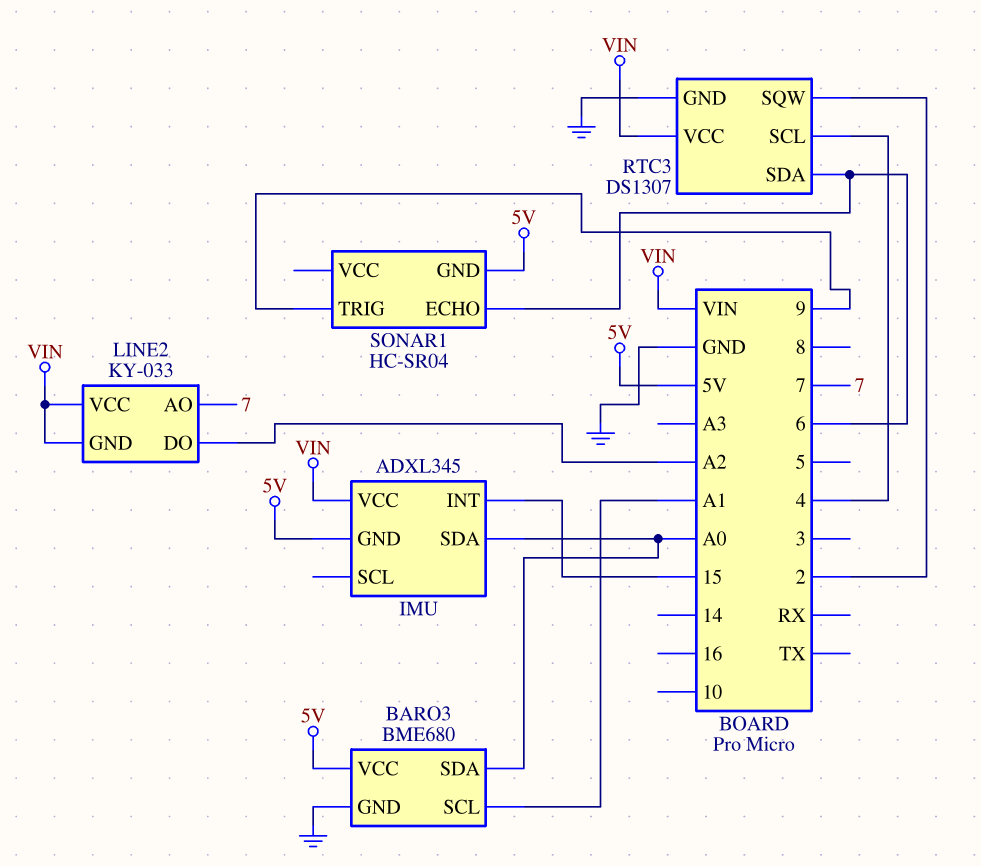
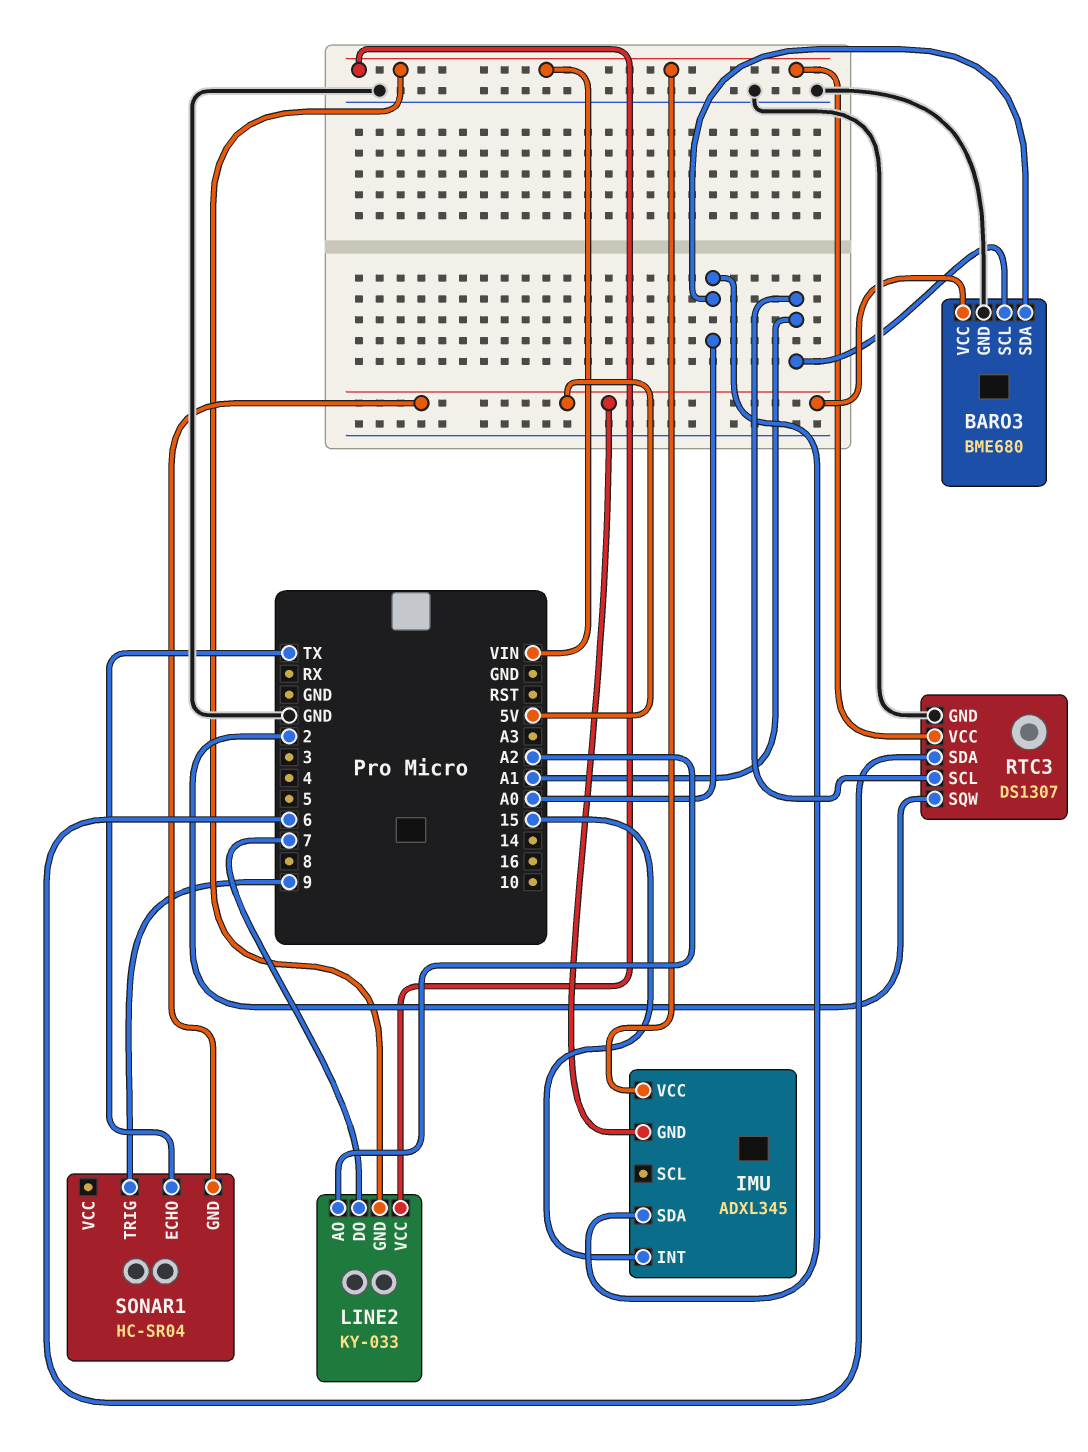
LINE2 pin AO: 7 -> A2
LINE2 pin DO: A2 -> 7
RTC3 pin SCL: 4 -> A1
SONAR1 pin ECHO: 6 -> TX

